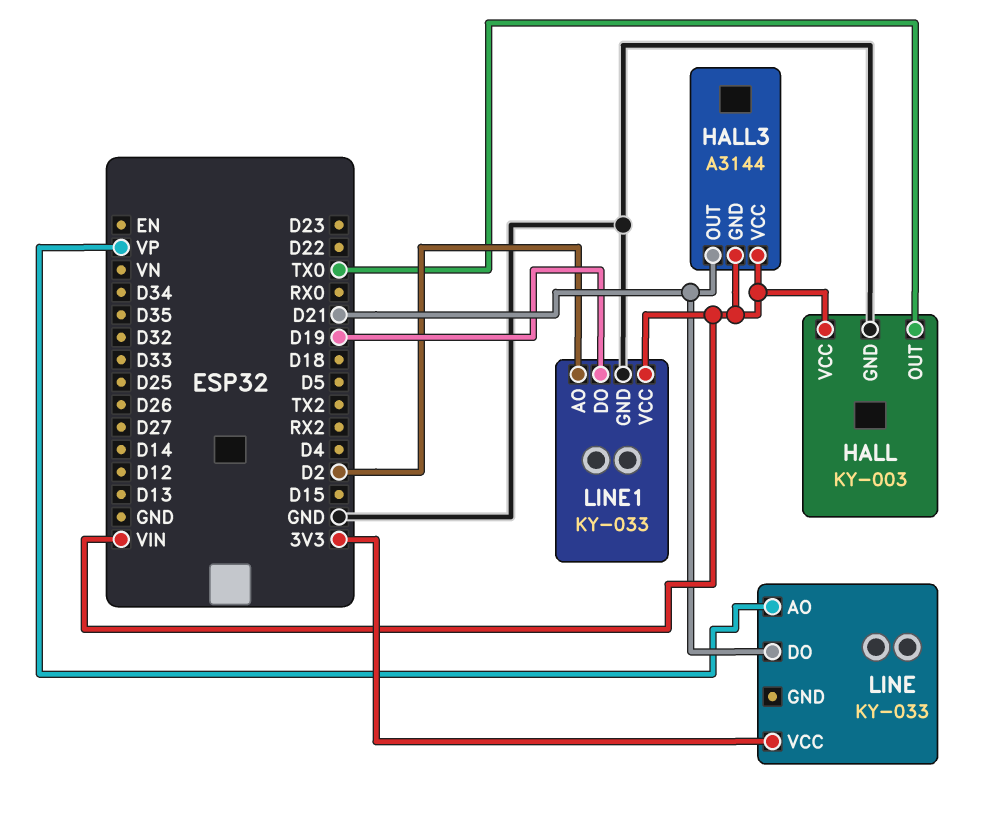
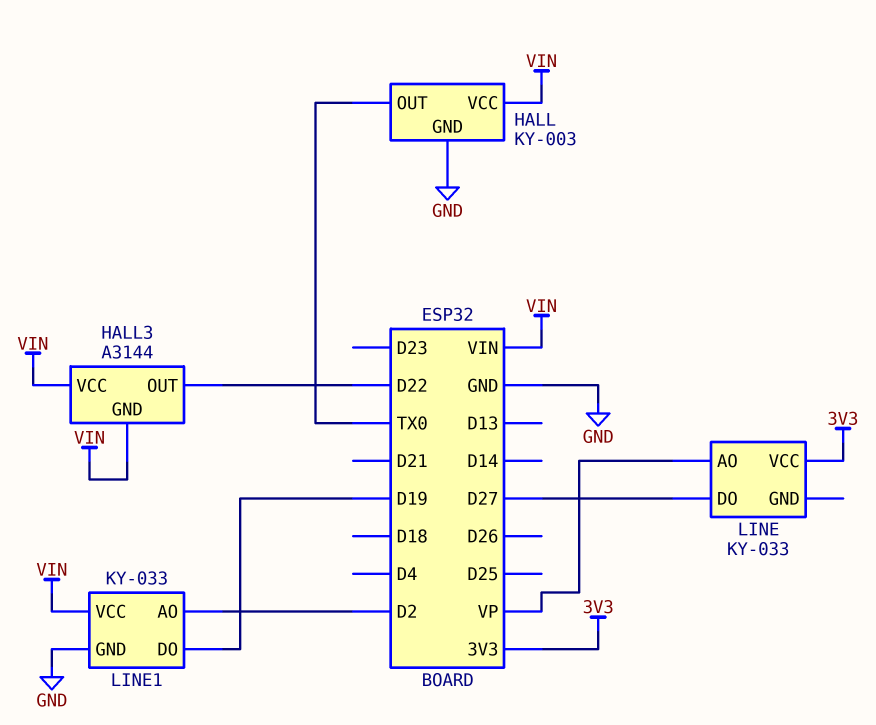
HALL3 pin OUT: D21 -> D22
LINE pin DO: D21 -> D27

